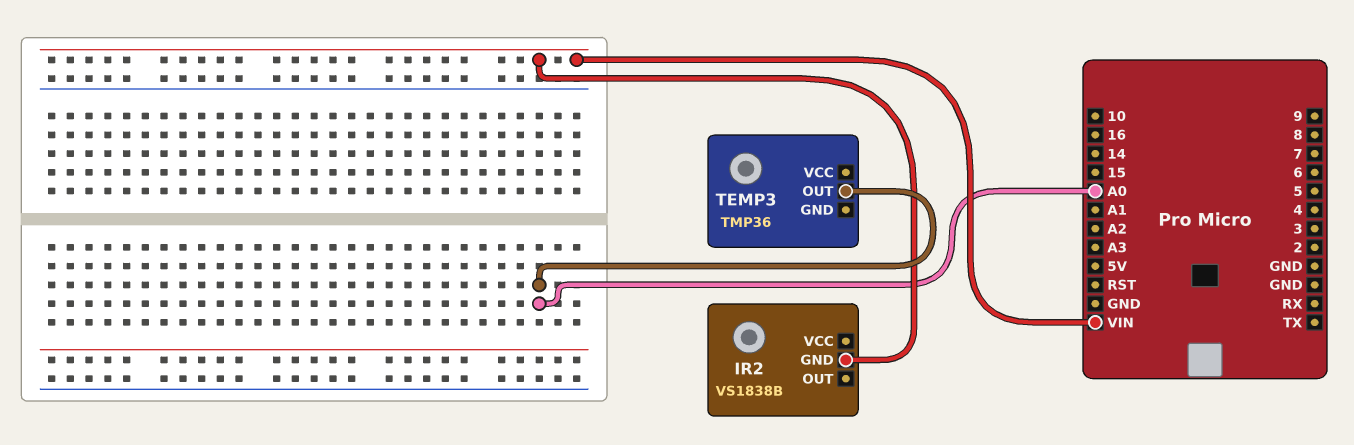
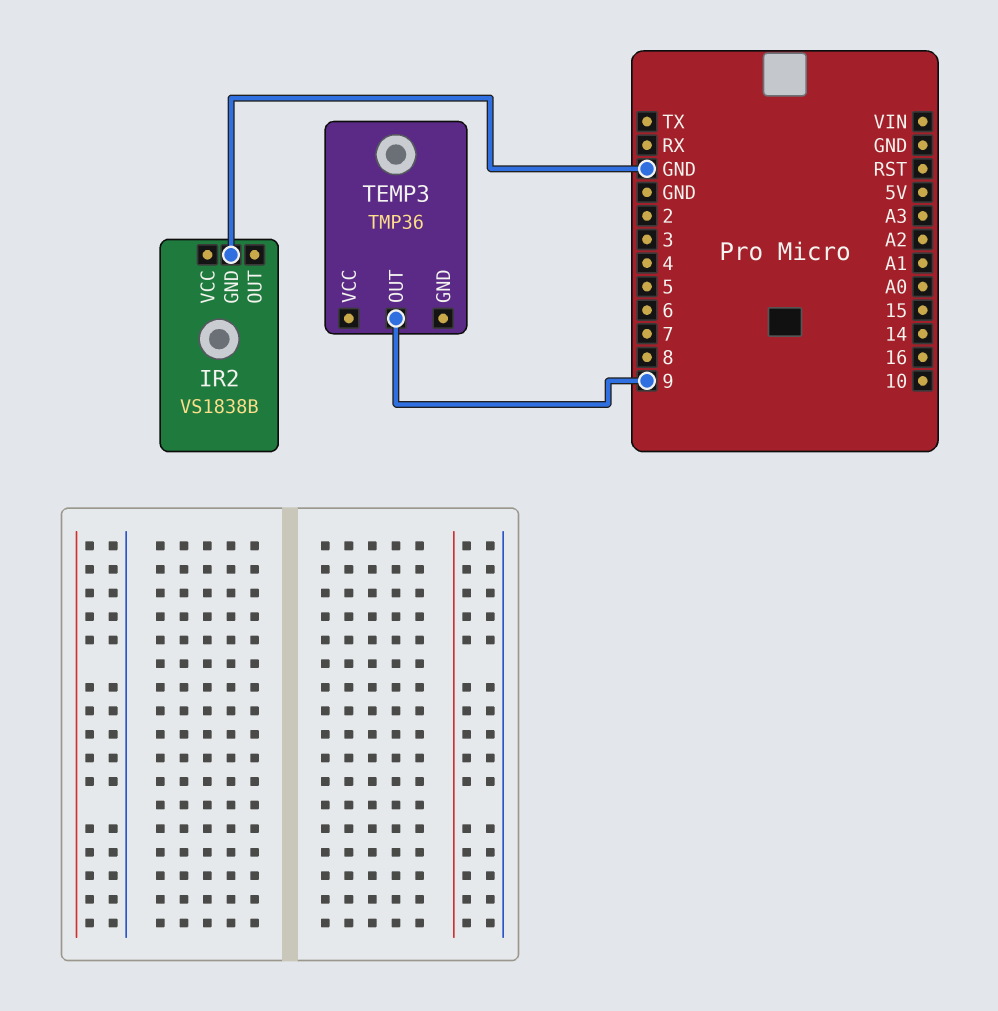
IR2 pin GND: VIN -> GND
TEMP3 pin OUT: A0 -> 9

